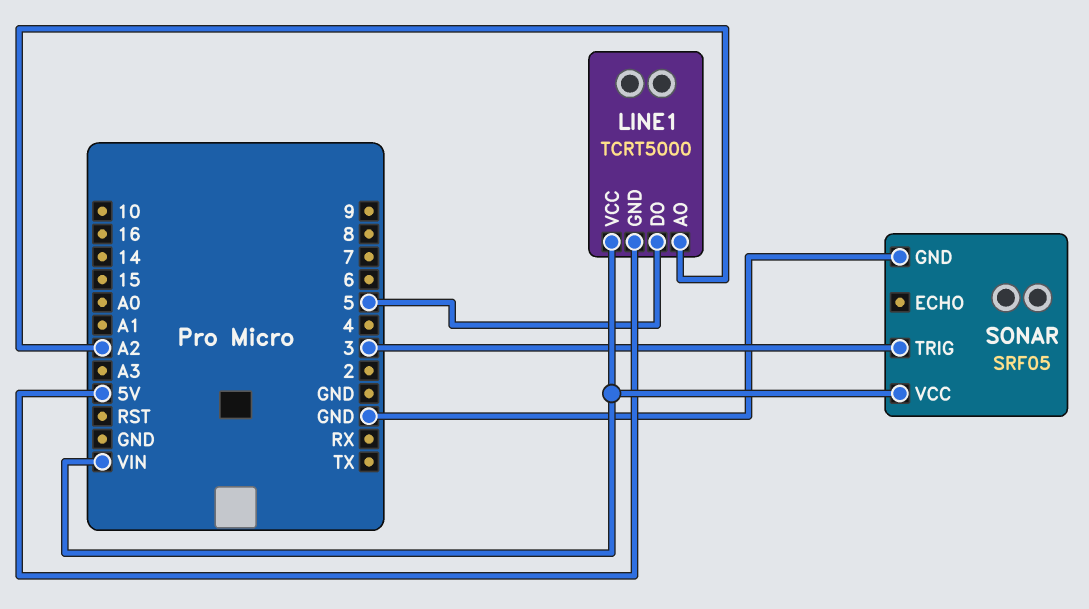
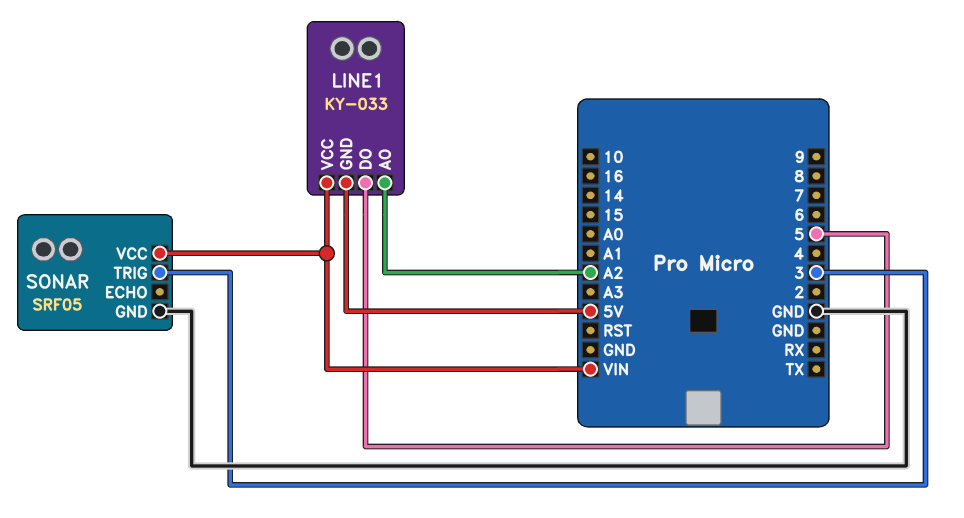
LINE1: TCRT5000 -> KY-033

